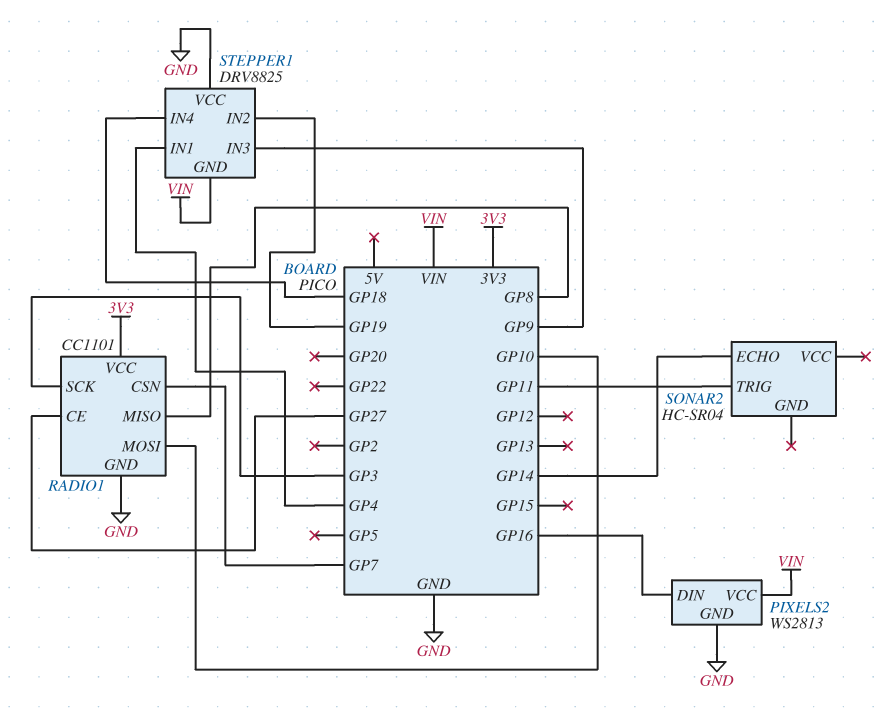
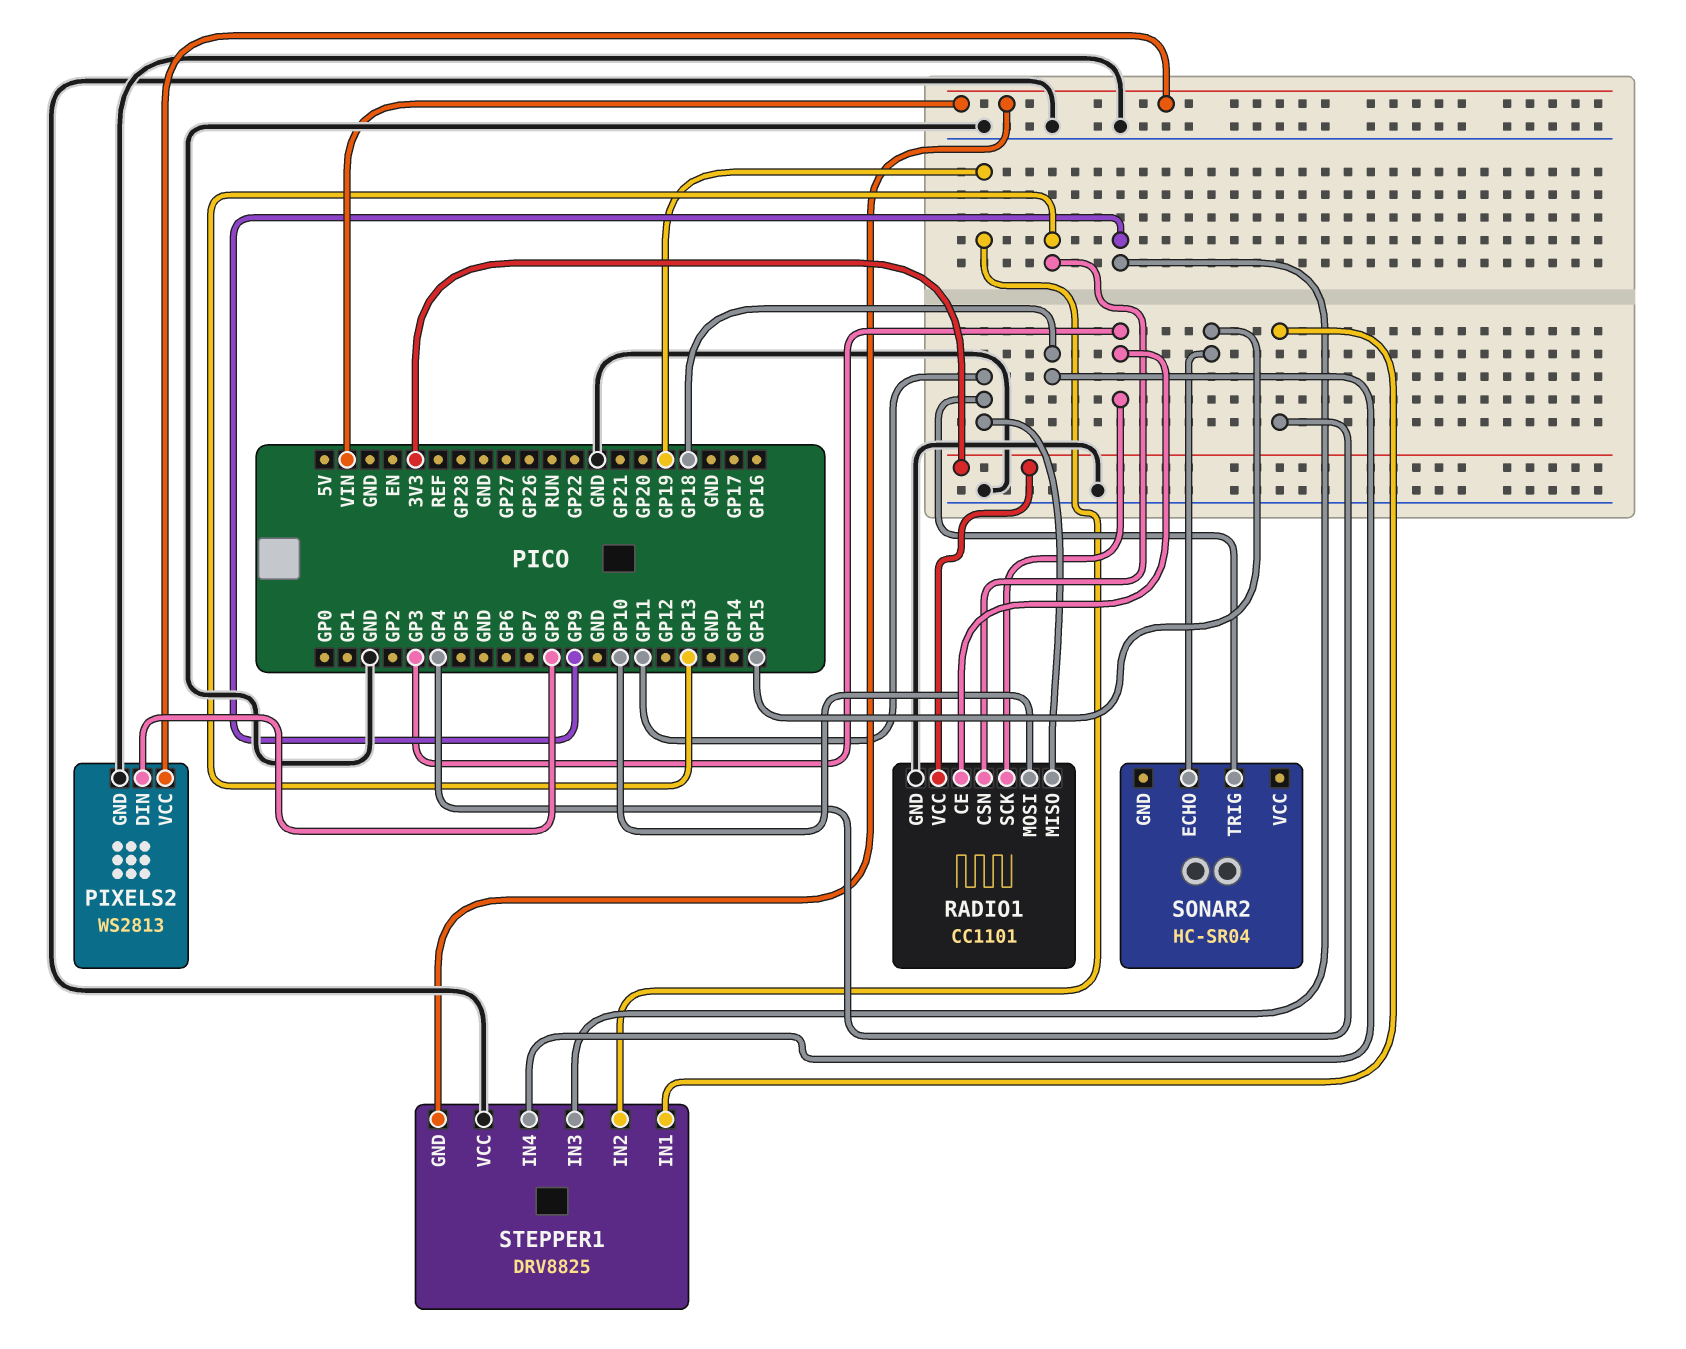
PIXELS2 pin DIN: GP16 -> GP8
RADIO1 pin CE: GP27 -> GP3
RADIO1 pin CSN: GP7 -> GP13
RADIO1 pin MISO: GP8 -> GP11
SONAR2 pin ECHO: GP14 -> GP15

